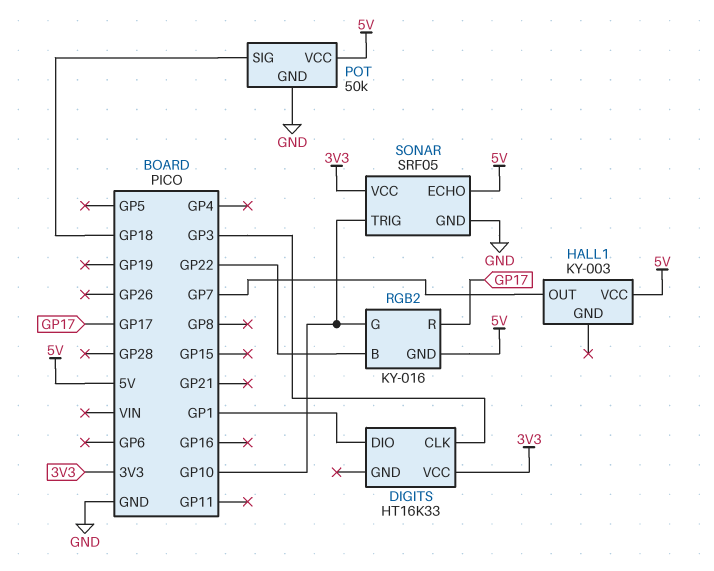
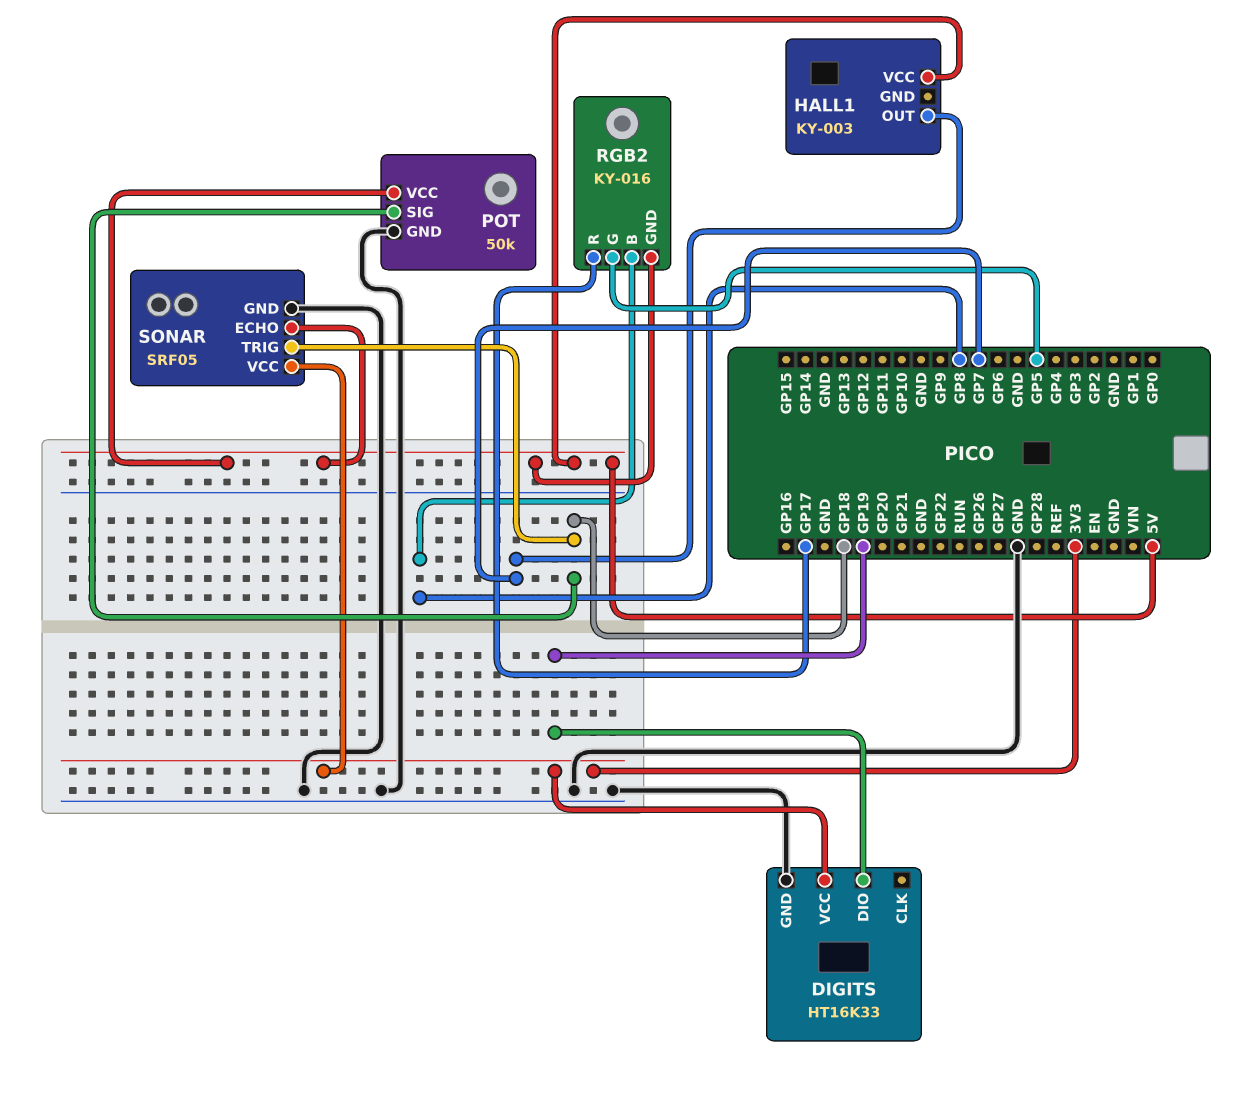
DIGITS pin CLK: GP3 -> none
DIGITS pin DIO: GP1 -> GP19
DIGITS pin GND: none -> GND
RGB2 pin B: GP22 -> GP8
RGB2 pin G: GP10 -> GP5
SONAR pin TRIG: GP10 -> GP18

